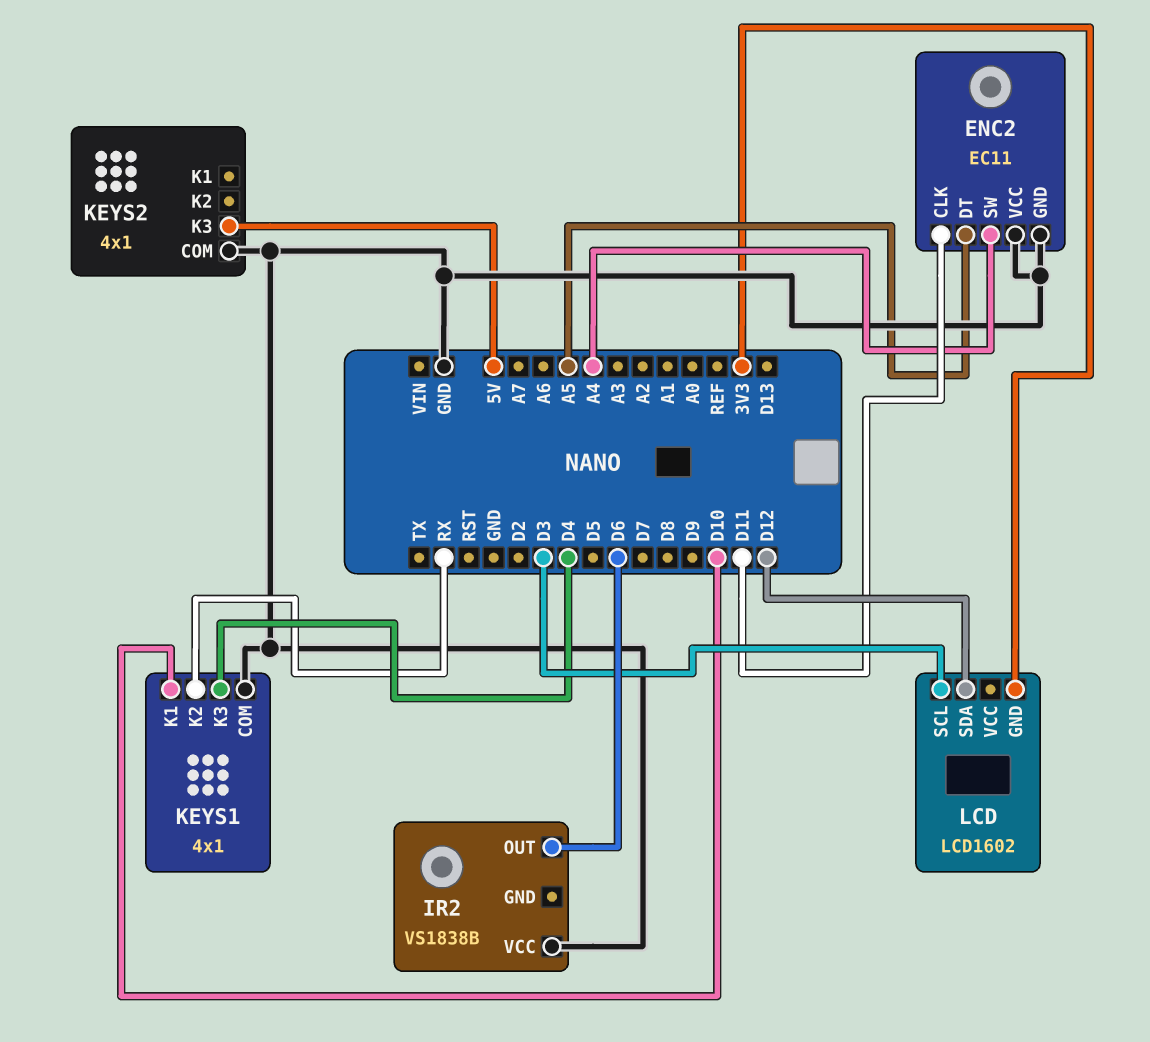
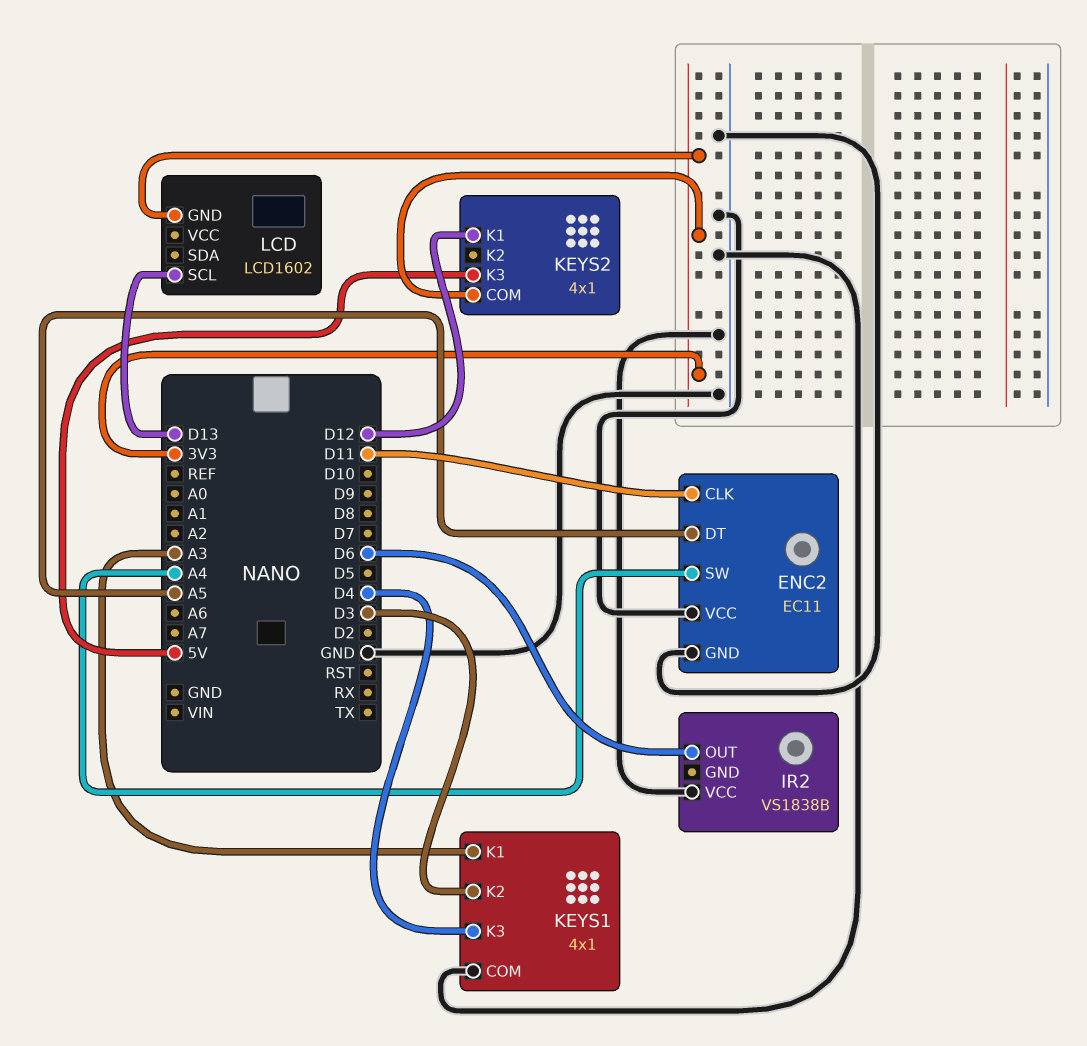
KEYS1 pin K1: D10 -> A3
KEYS1 pin K2: RX -> D3
KEYS2 pin COM: GND -> 3V3
KEYS2 pin K1: none -> D12
LCD pin SCL: D3 -> D13
LCD pin SDA: D12 -> none

